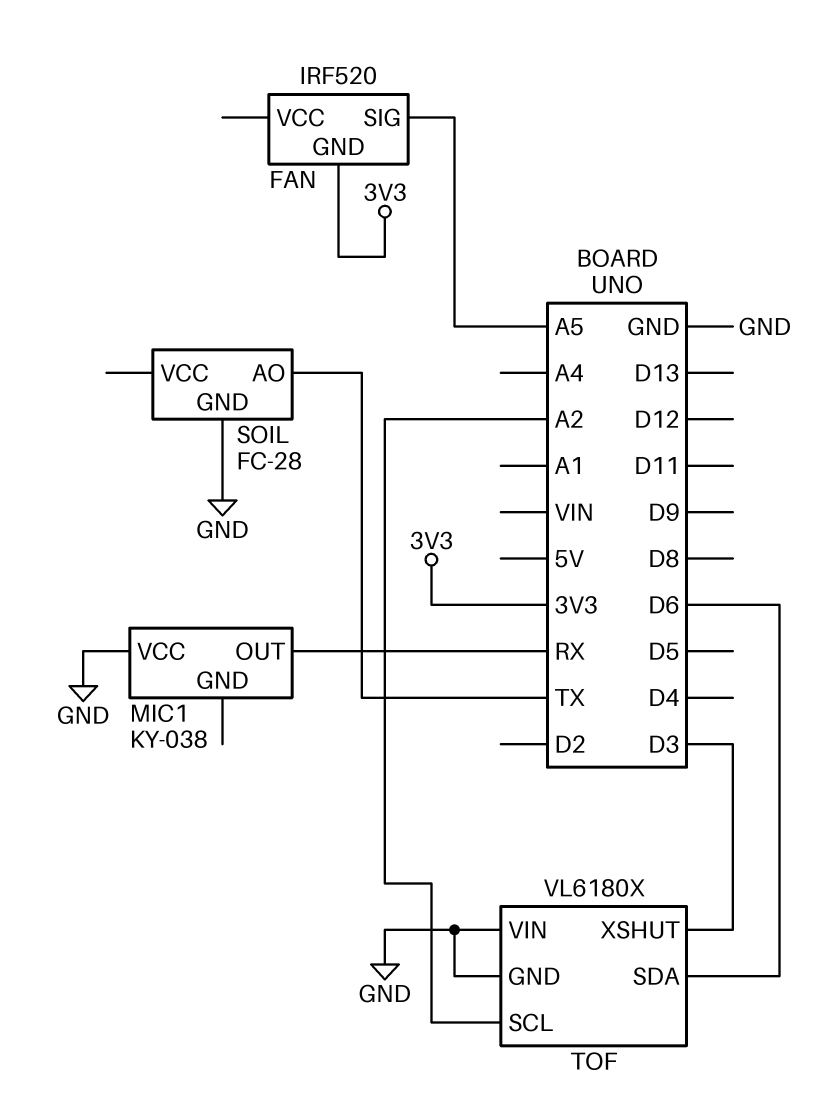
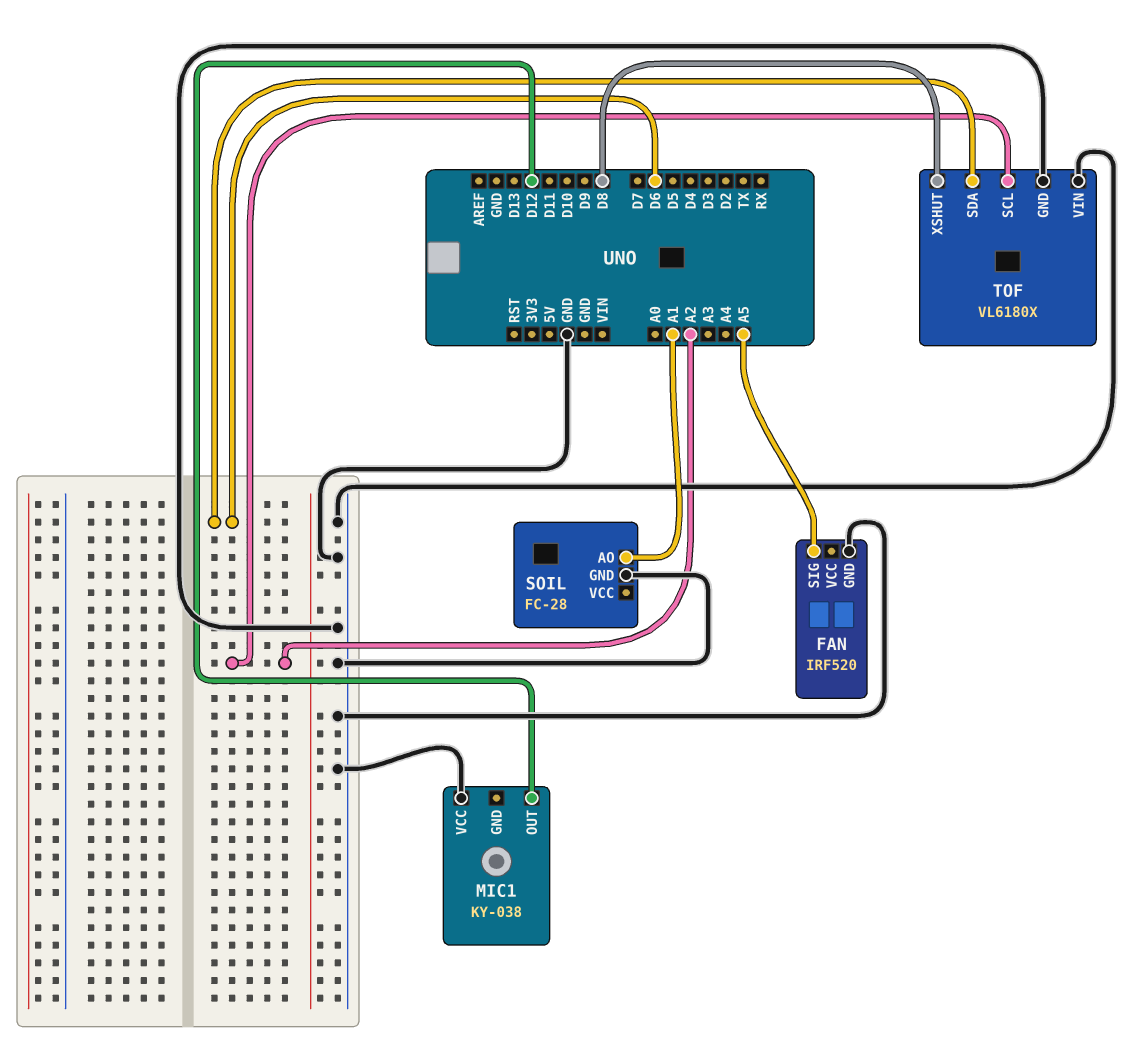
FAN pin GND: 3V3 -> GND
MIC1 pin OUT: RX -> D12
SOIL pin AO: TX -> A1
TOF pin XSHUT: D3 -> D8

